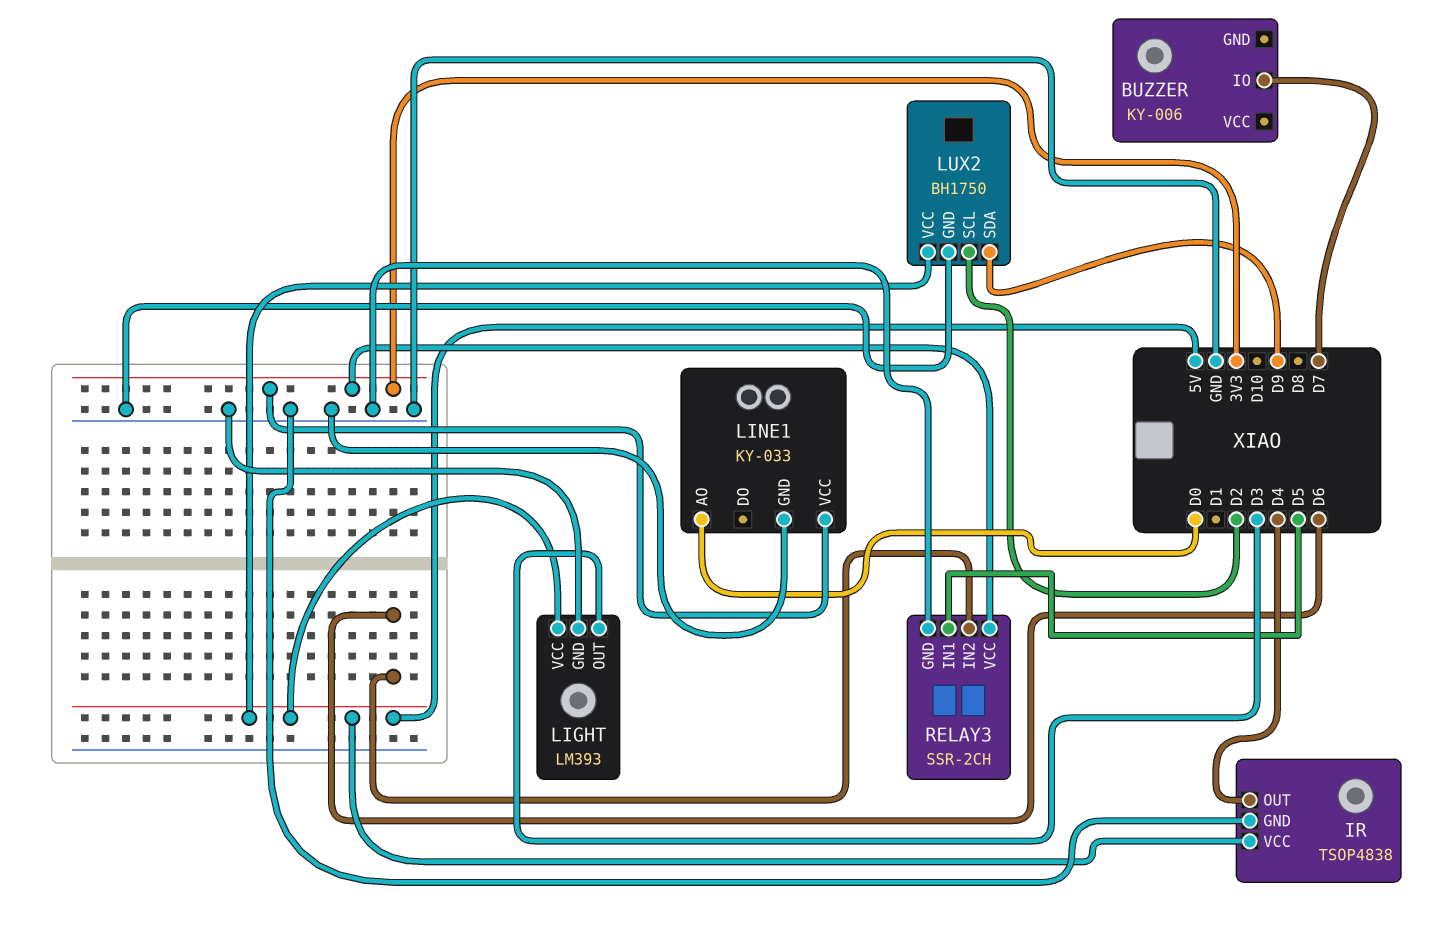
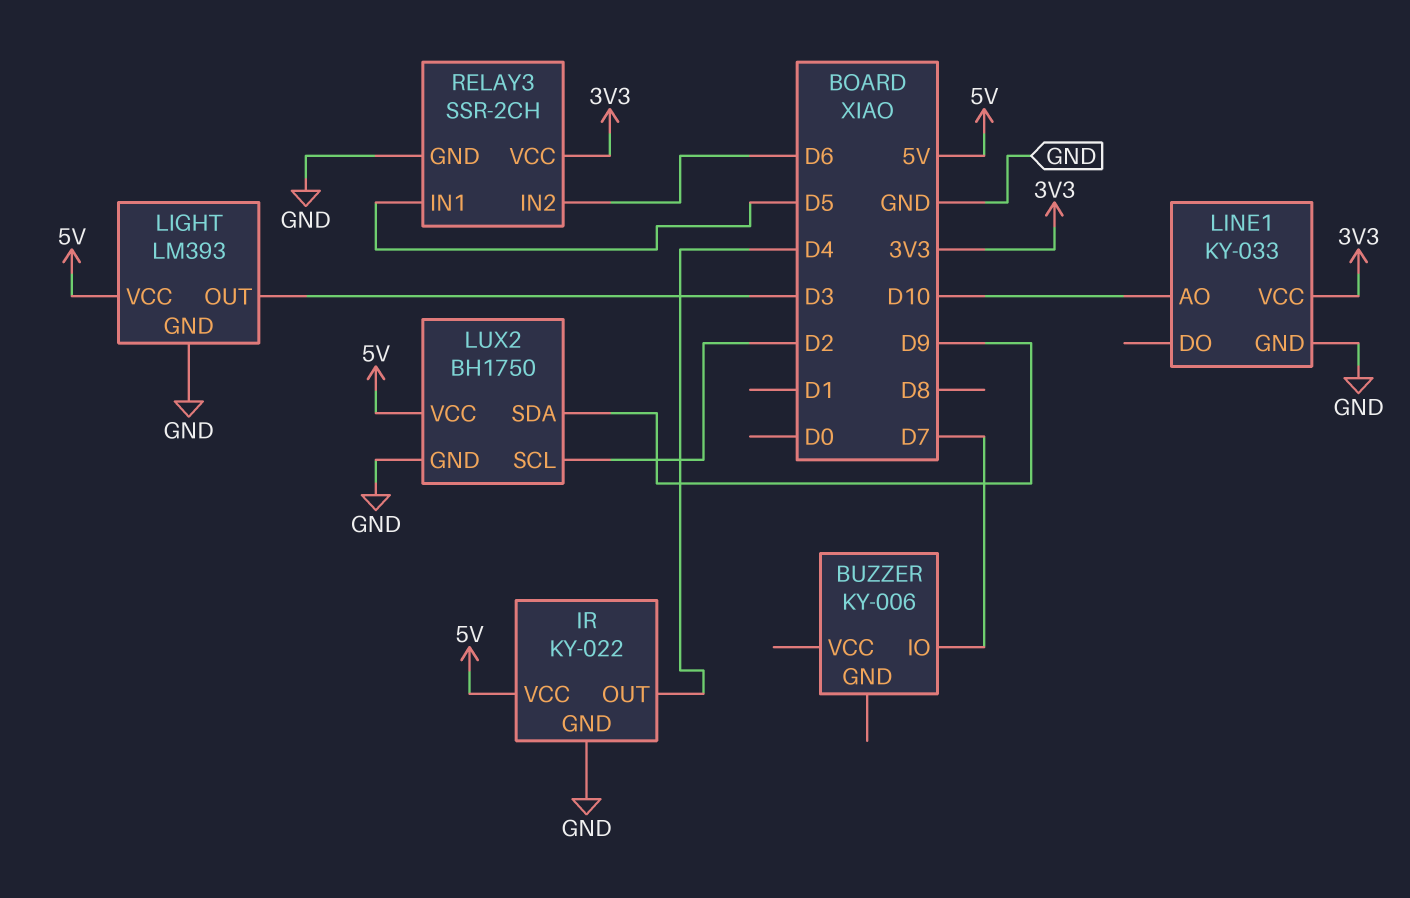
IR: TSOP4838 -> KY-022
LINE1 pin AO: D0 -> D10

